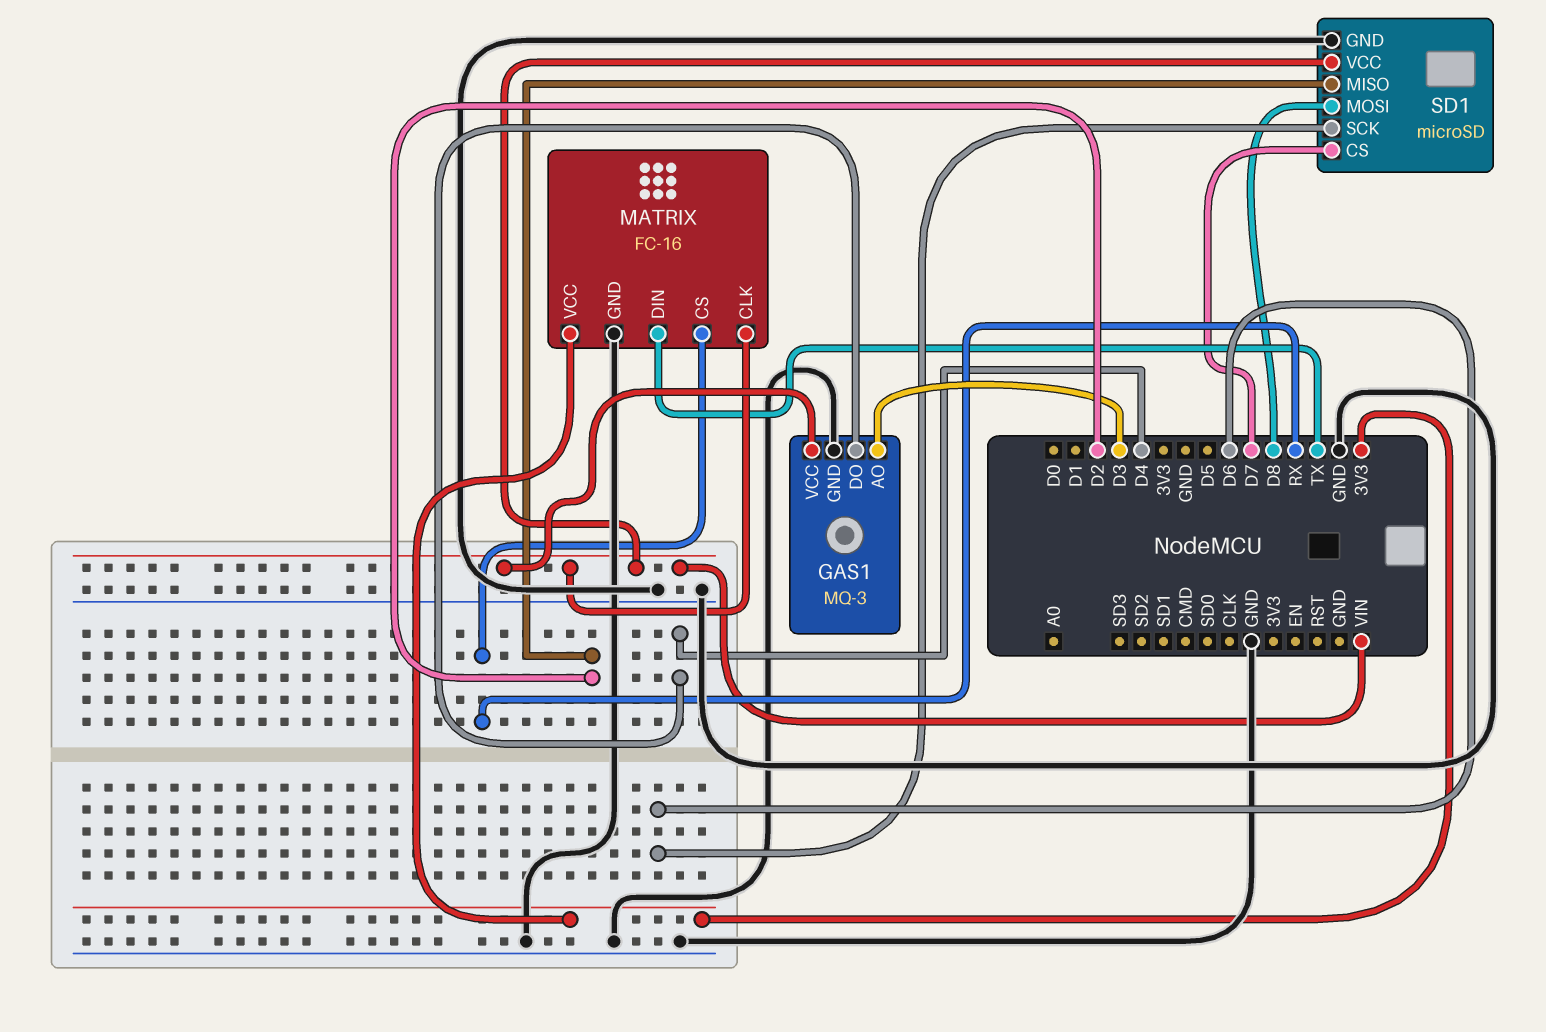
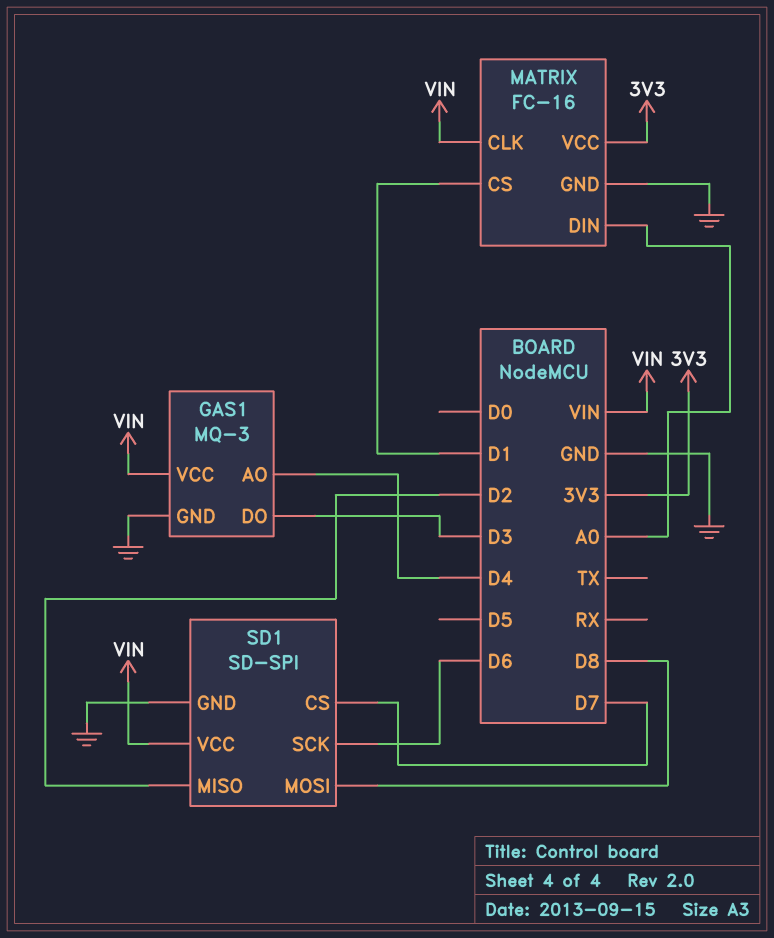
GAS1 pin AO: D3 -> D4
GAS1 pin DO: D4 -> D3
MATRIX pin CS: RX -> D1
MATRIX pin DIN: TX -> A0
SD1: microSD -> SD-SPI

